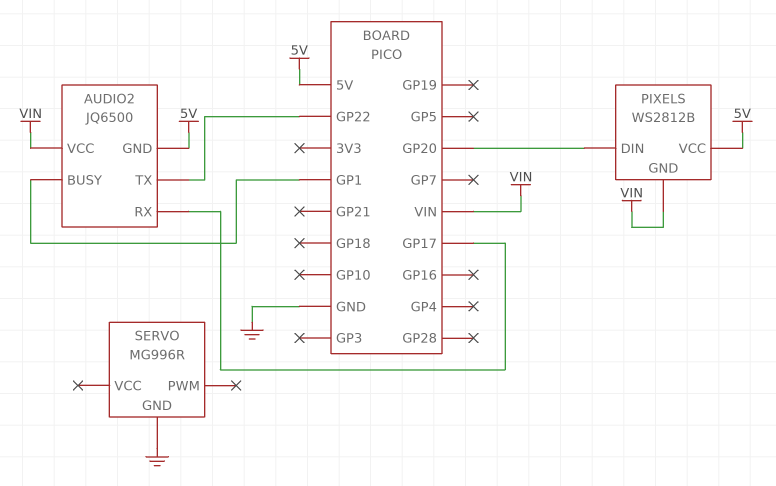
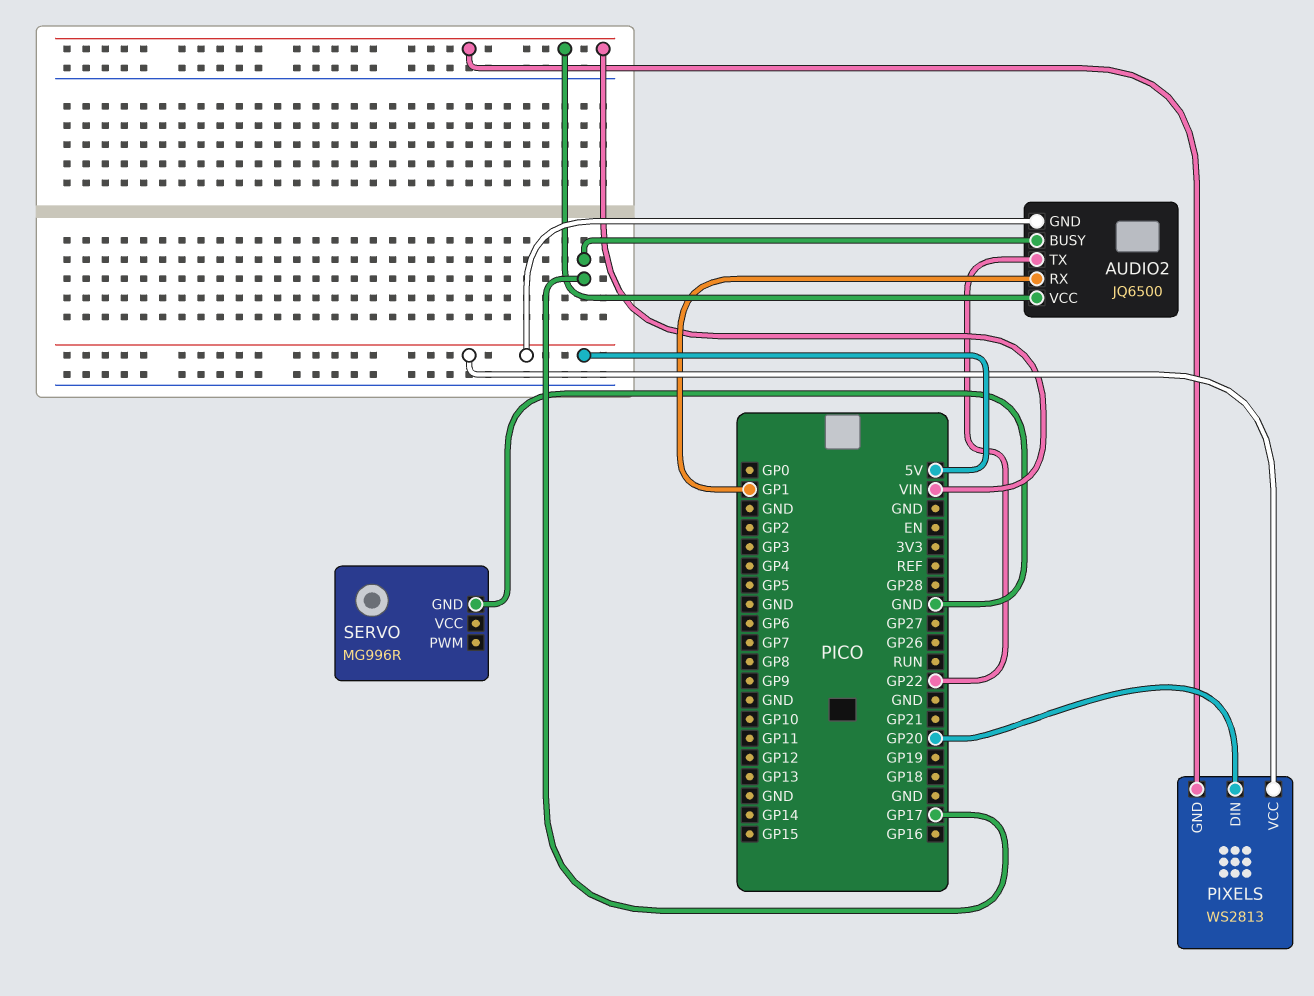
AUDIO2 pin BUSY: GP1 -> GP17
AUDIO2 pin RX: GP17 -> GP1
PIXELS: WS2812B -> WS2813

